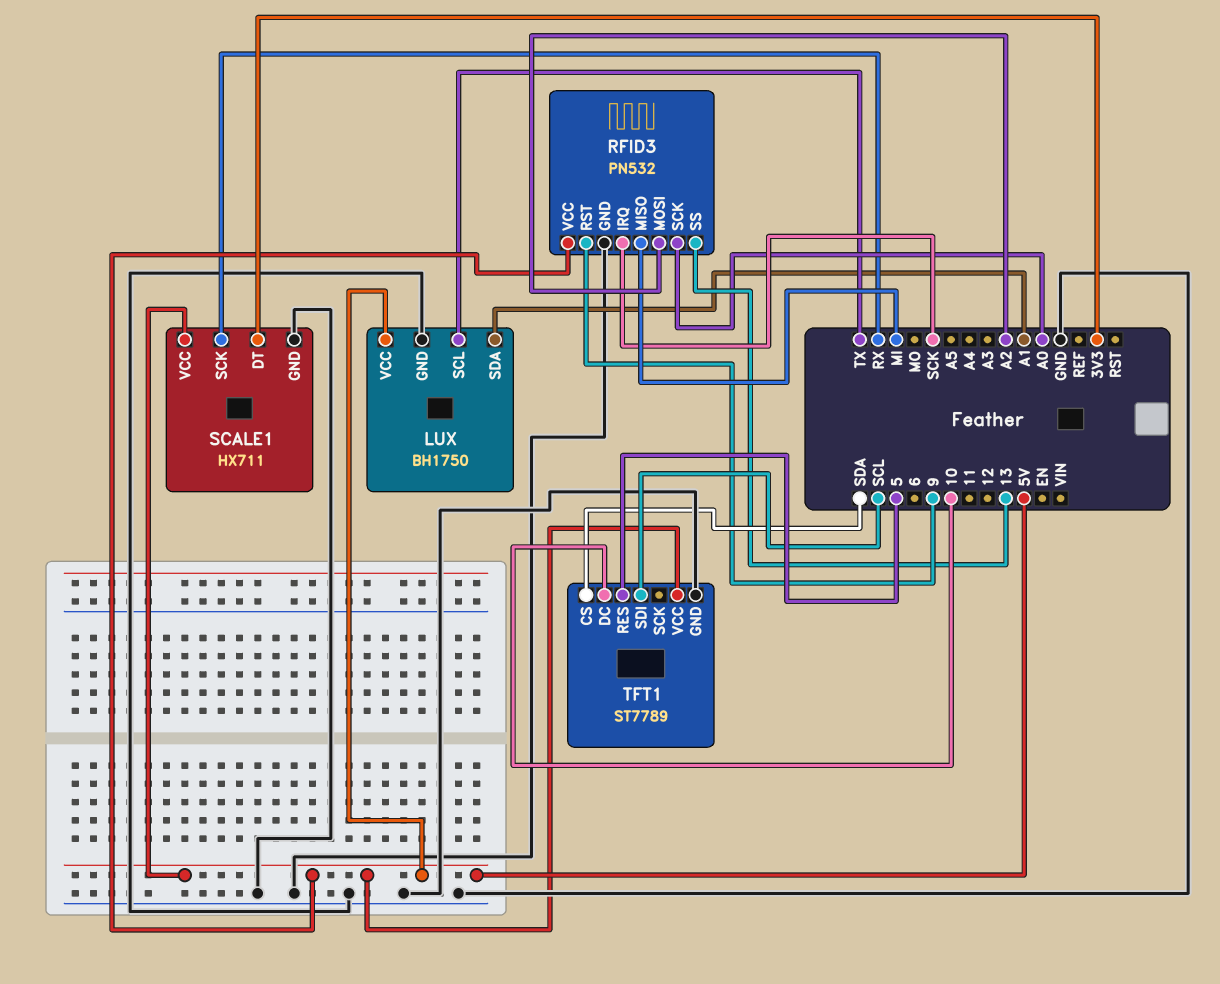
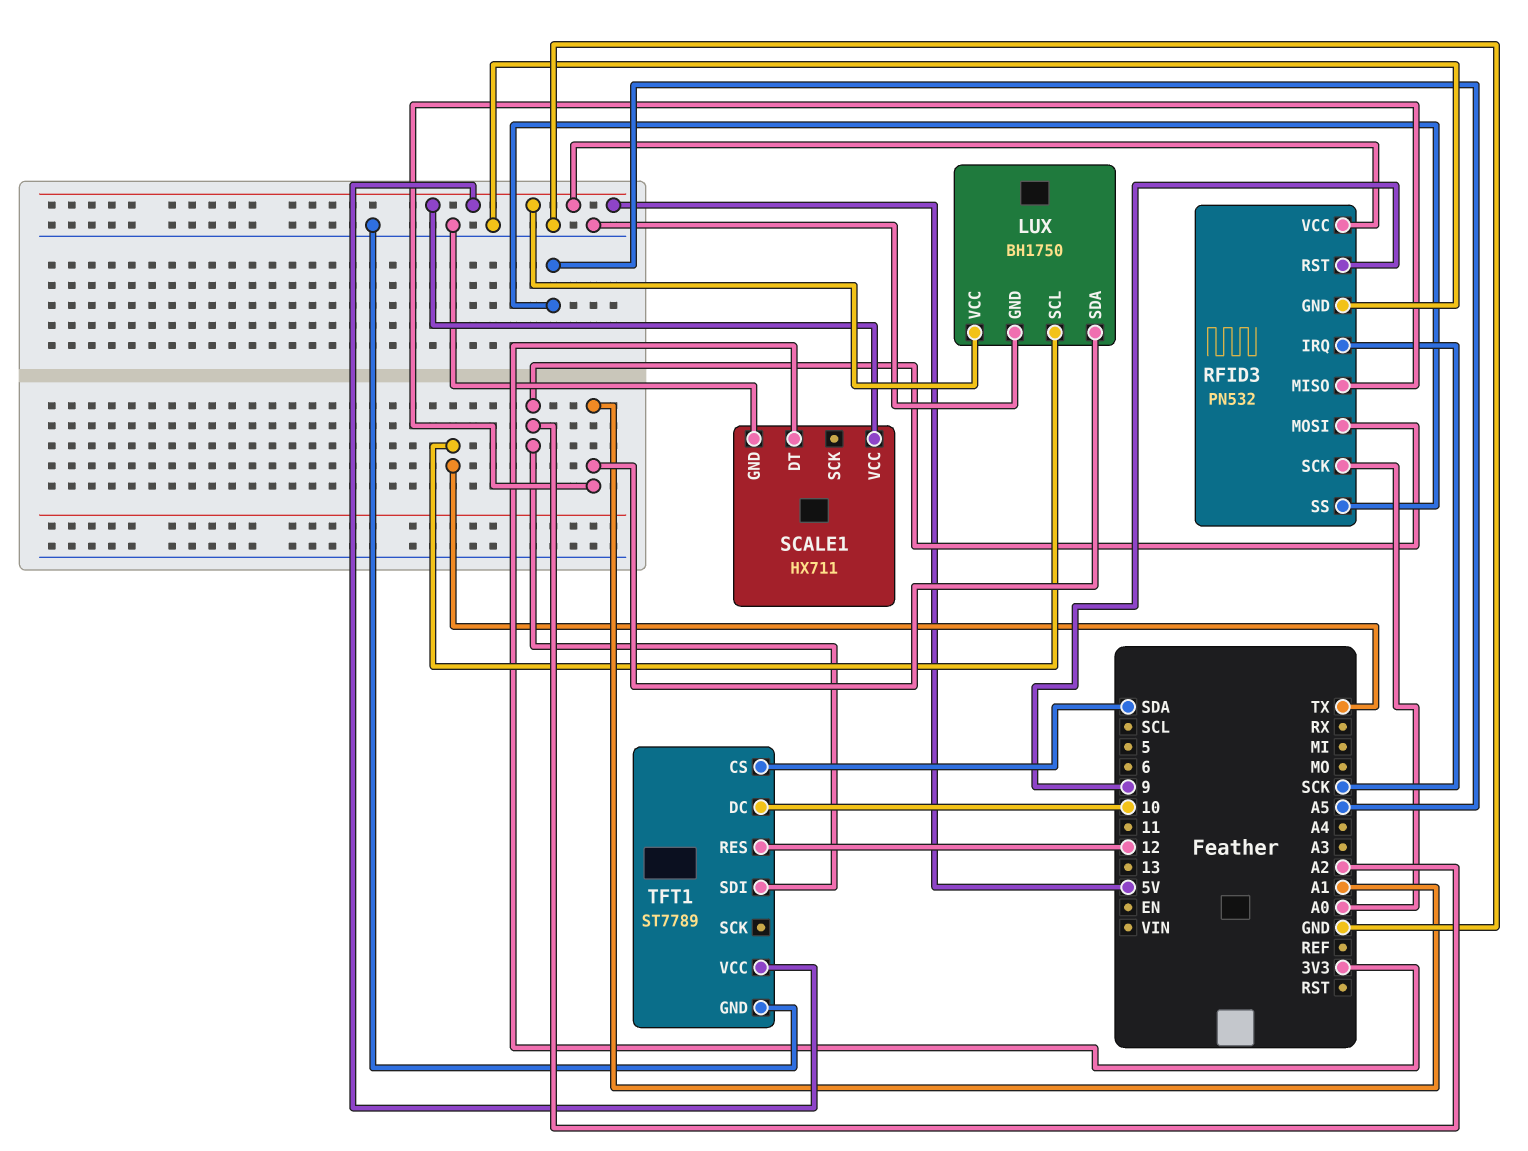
RFID3 pin MISO: MI -> A1
RFID3 pin SS: 13 -> A5
SCALE1 pin SCK: RX -> none
TFT1 pin RES: 5 -> 12
TFT1 pin SDI: SCL -> A2

